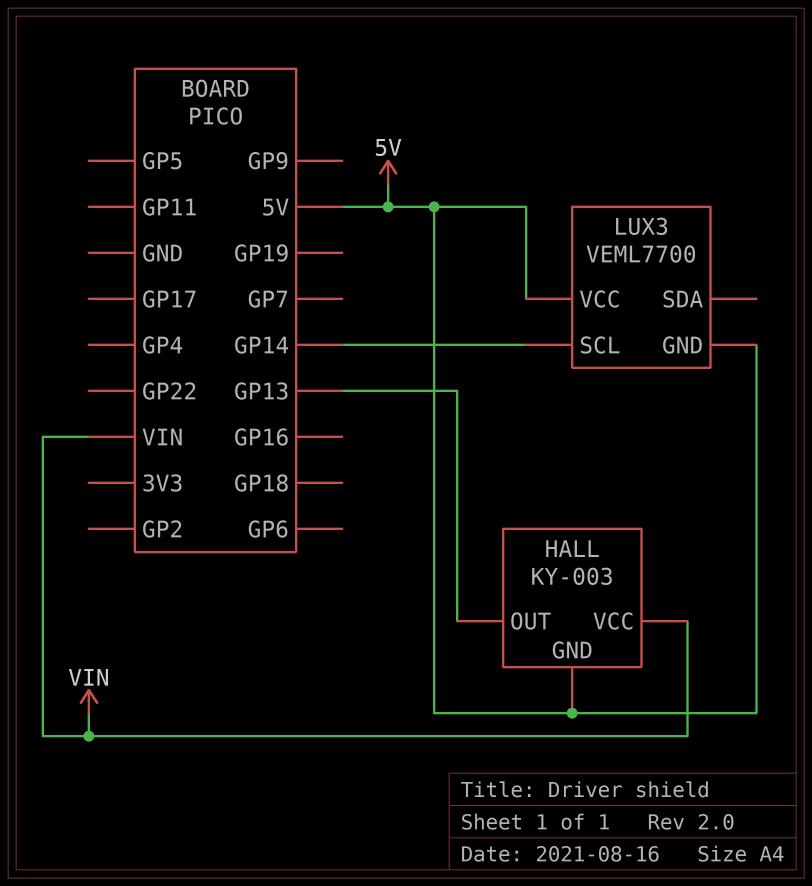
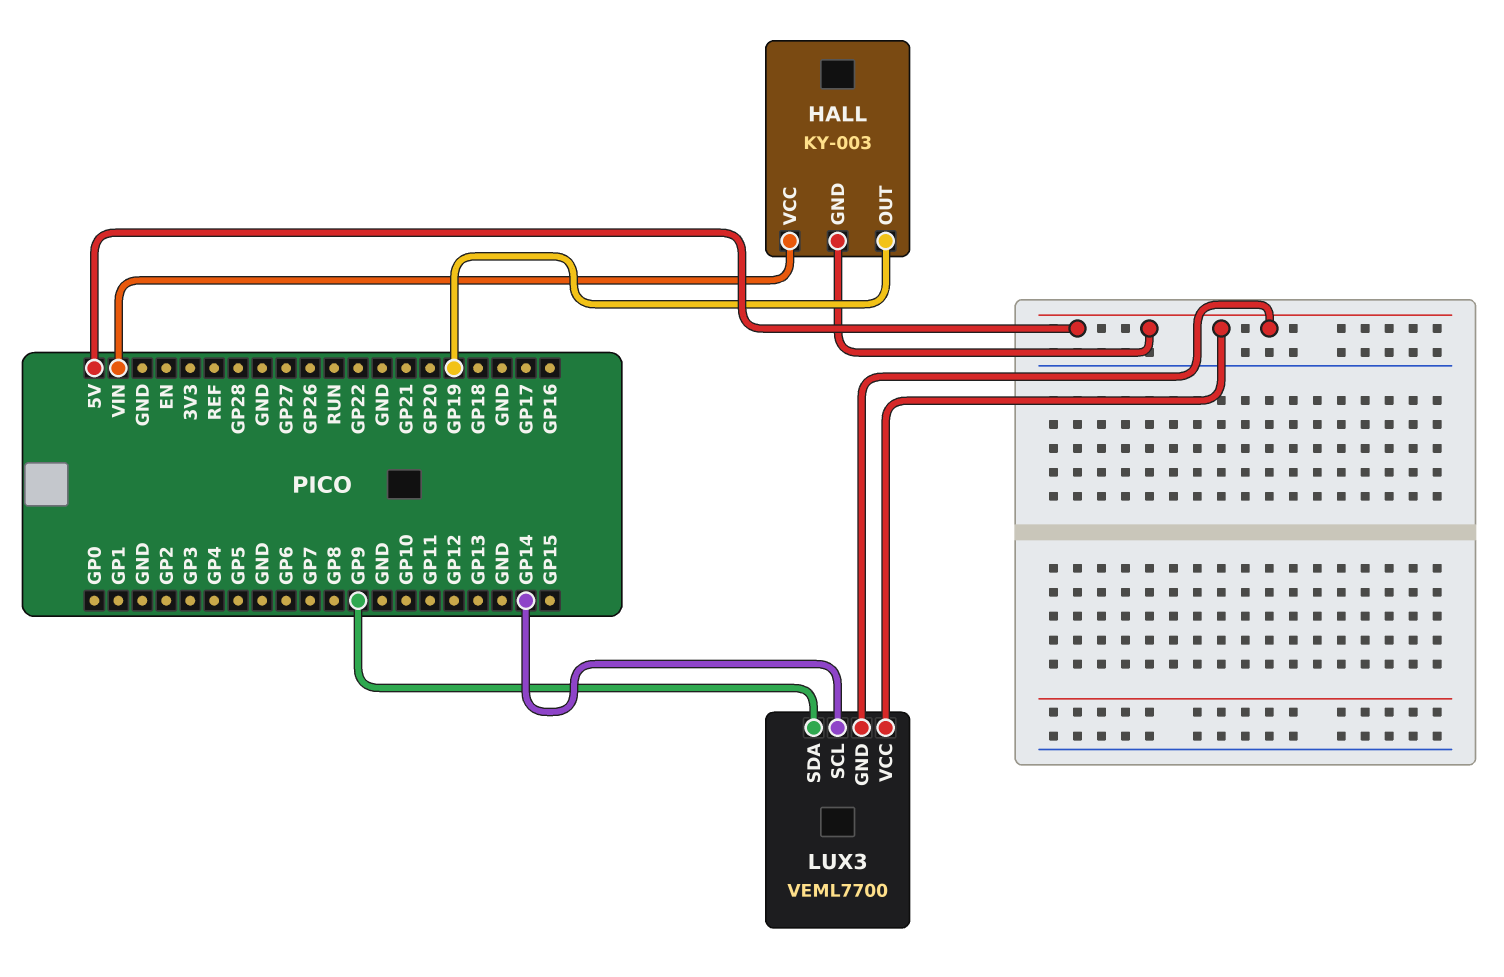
HALL pin OUT: GP13 -> GP19
LUX3 pin SDA: none -> GP9

